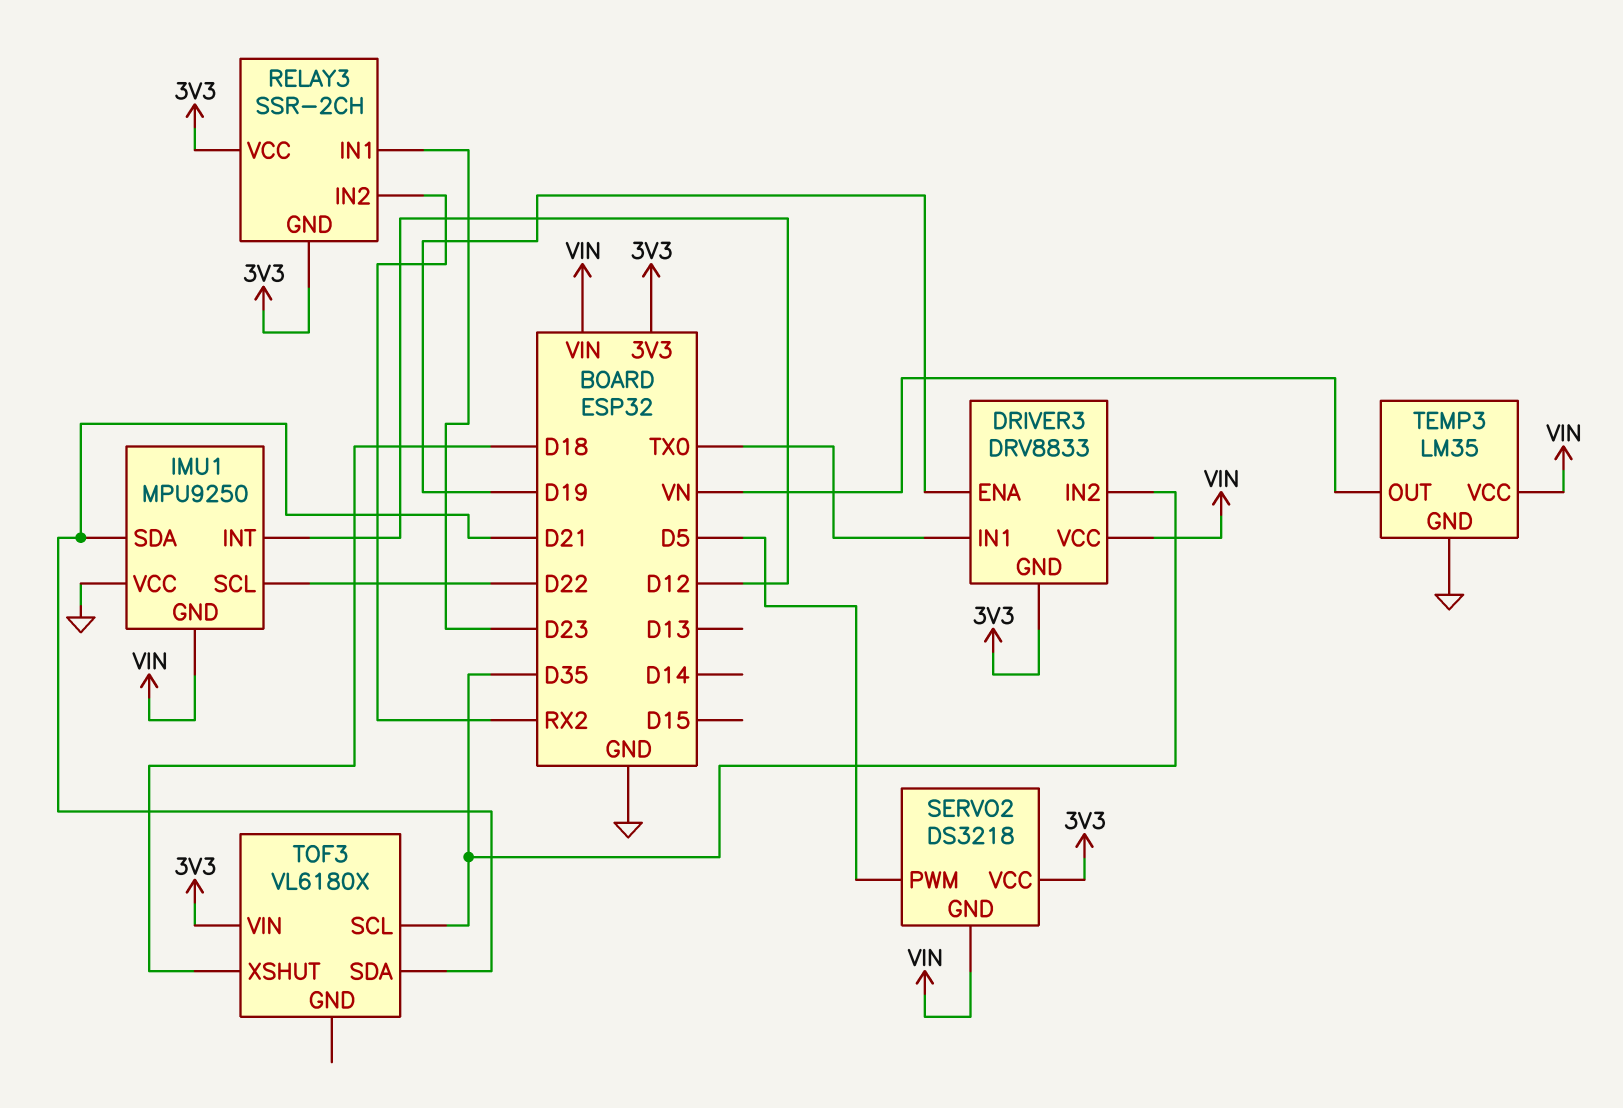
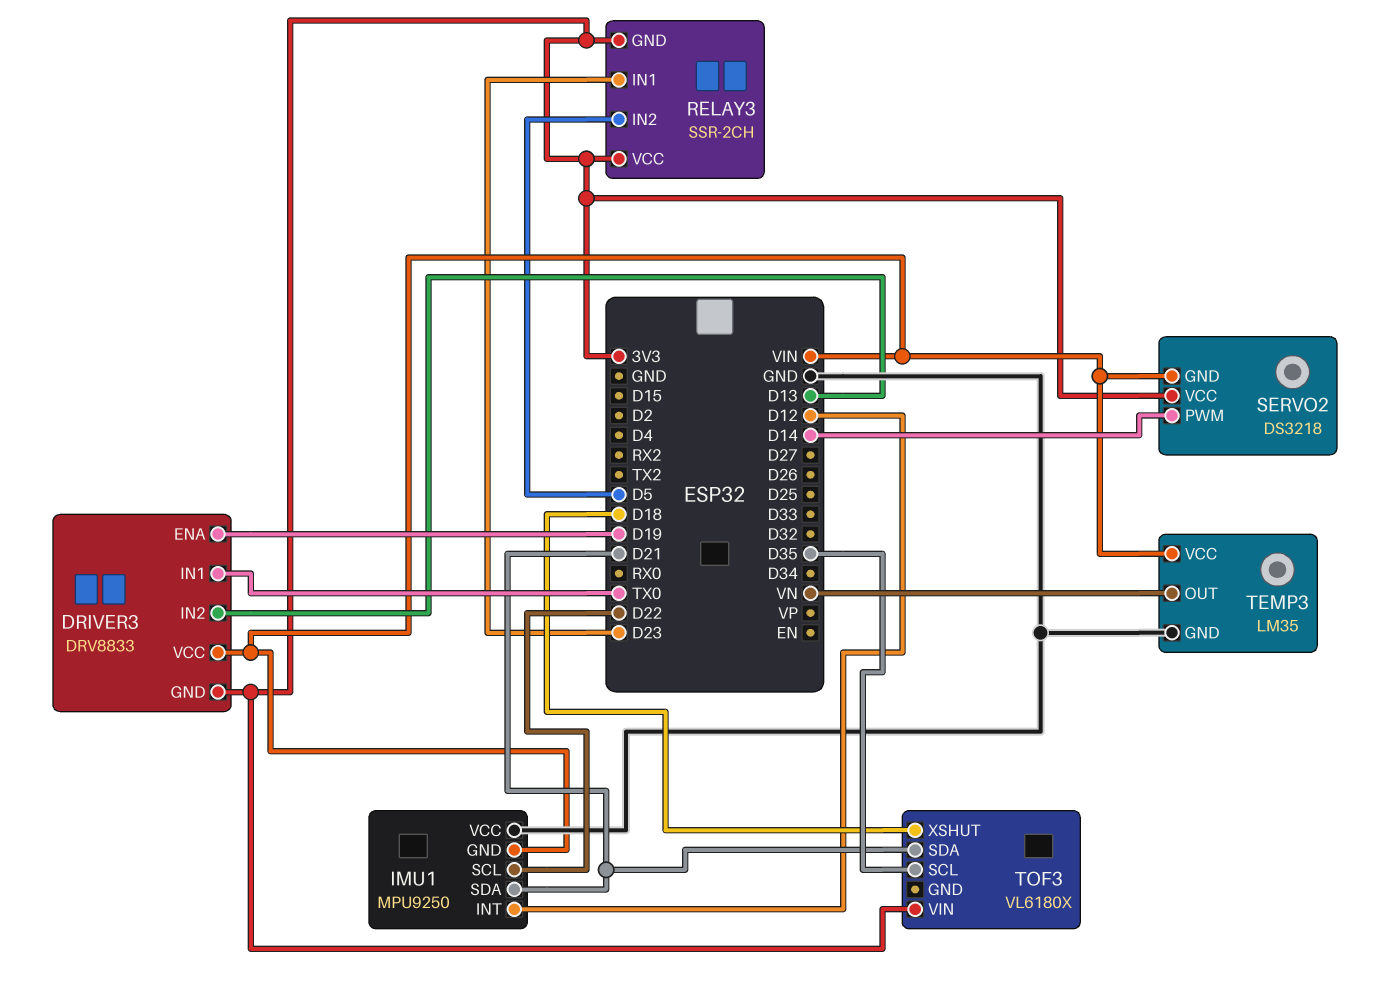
DRIVER3 pin IN2: D35 -> D13
RELAY3 pin IN2: RX2 -> D5
SERVO2 pin PWM: D5 -> D14

